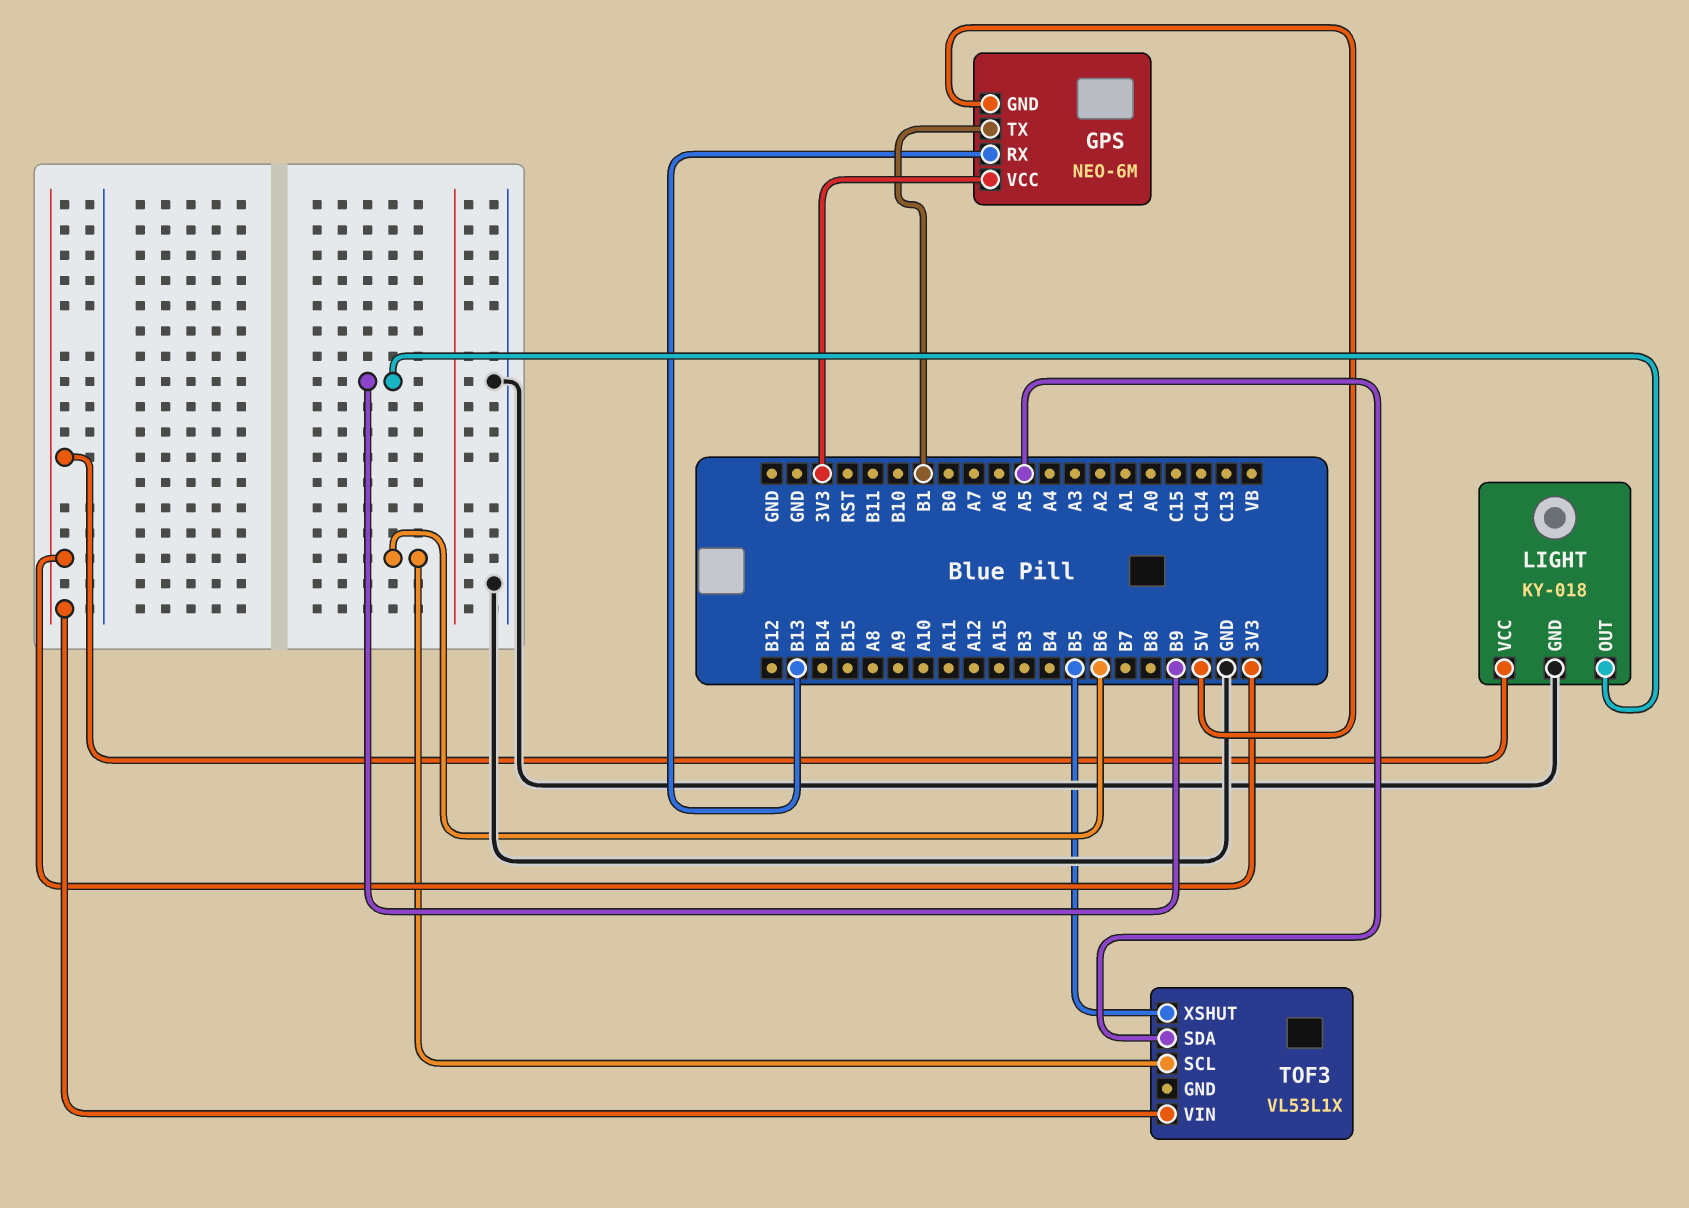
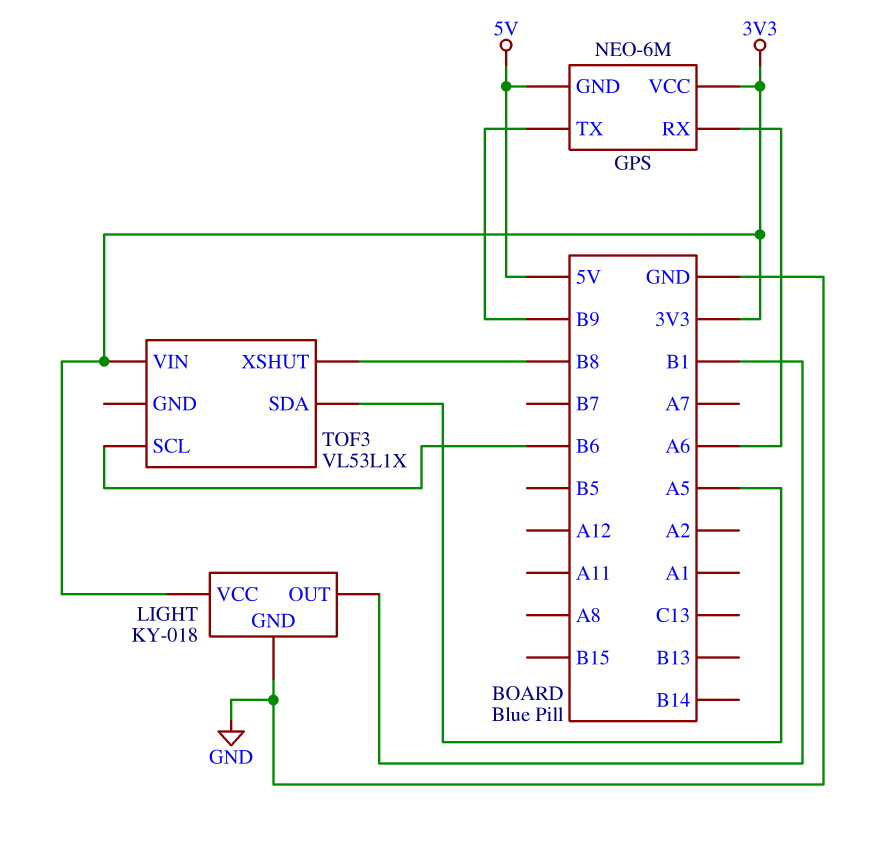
GPS pin RX: B13 -> A6
GPS pin TX: B1 -> B9
LIGHT pin OUT: B9 -> B1
TOF3 pin XSHUT: B5 -> B8

